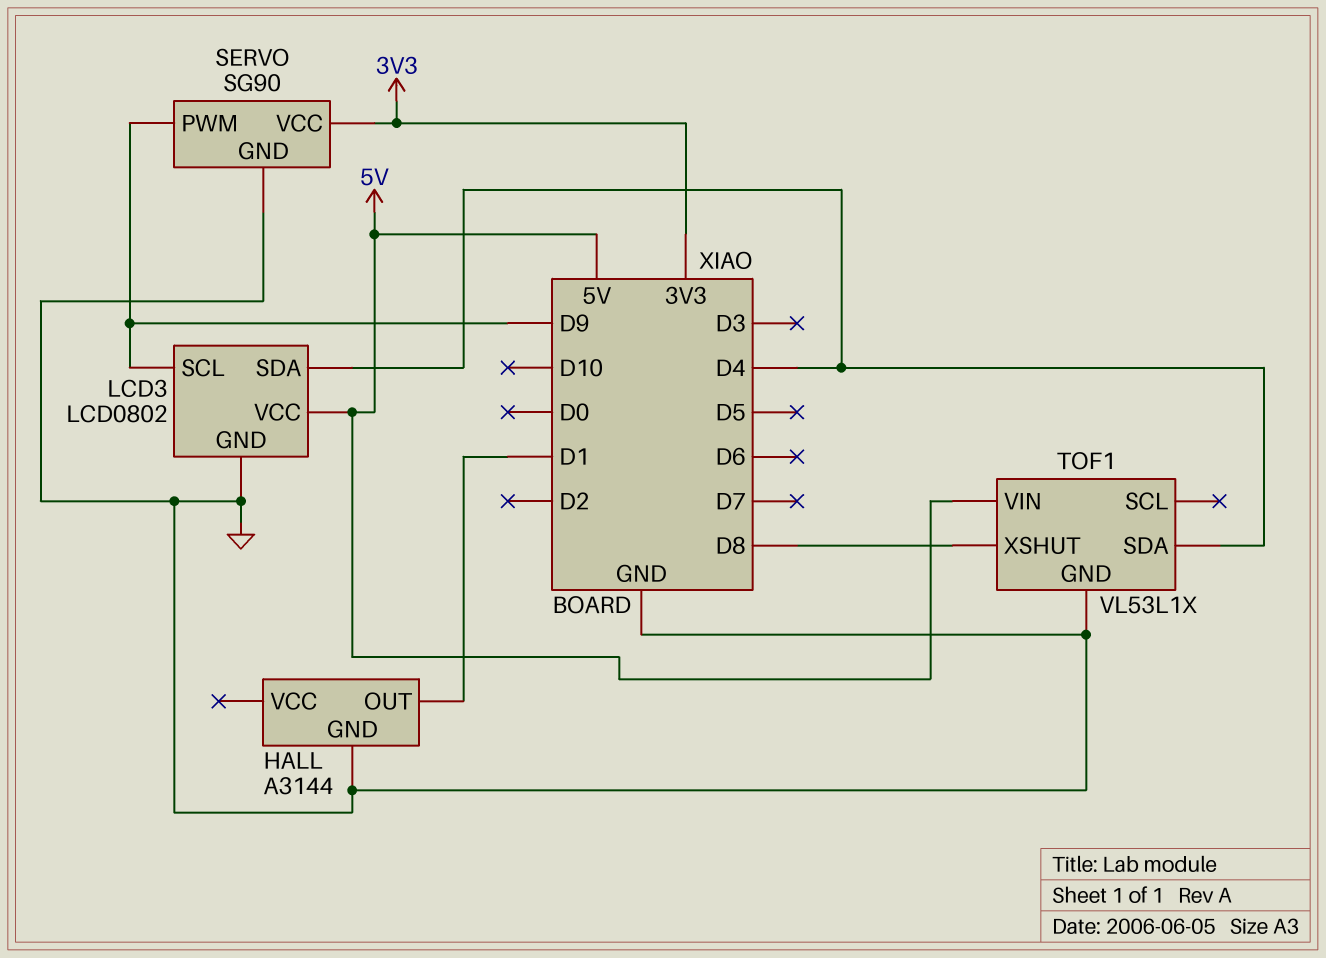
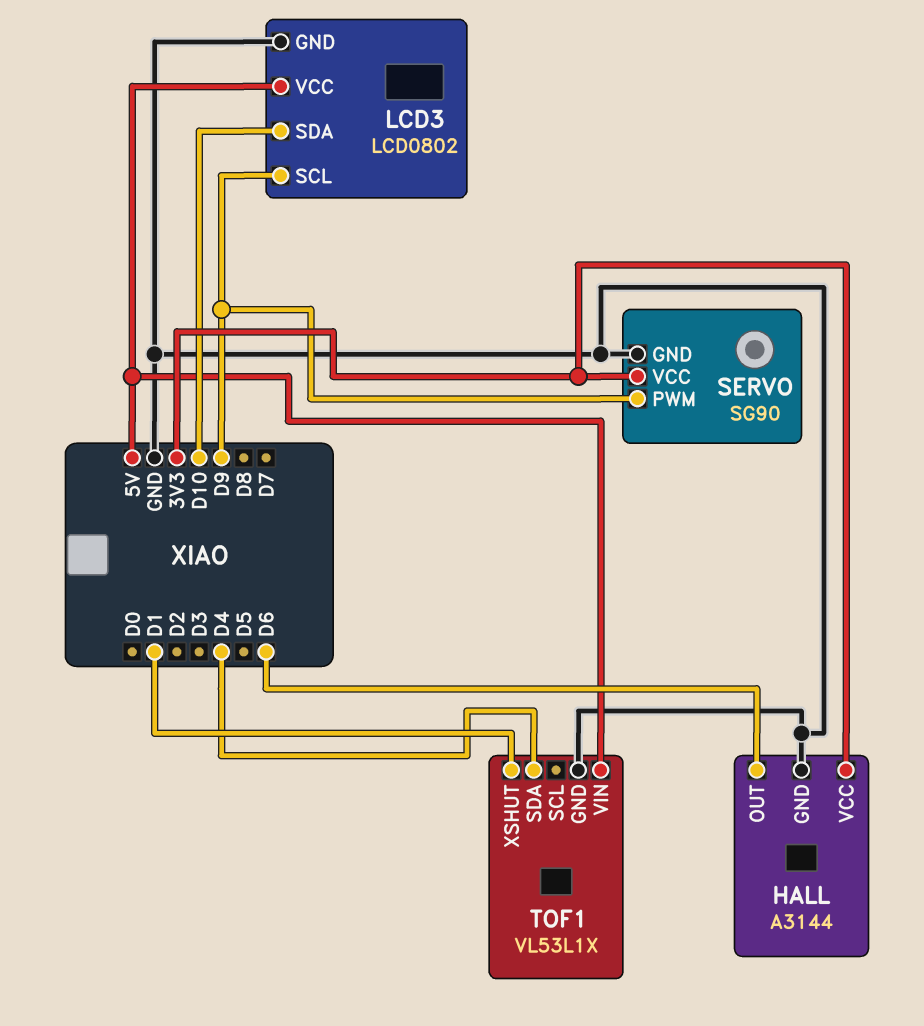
HALL pin OUT: D1 -> D6
HALL pin VCC: none -> 3V3
LCD3 pin SDA: D4 -> D10
TOF1 pin XSHUT: D8 -> D1

